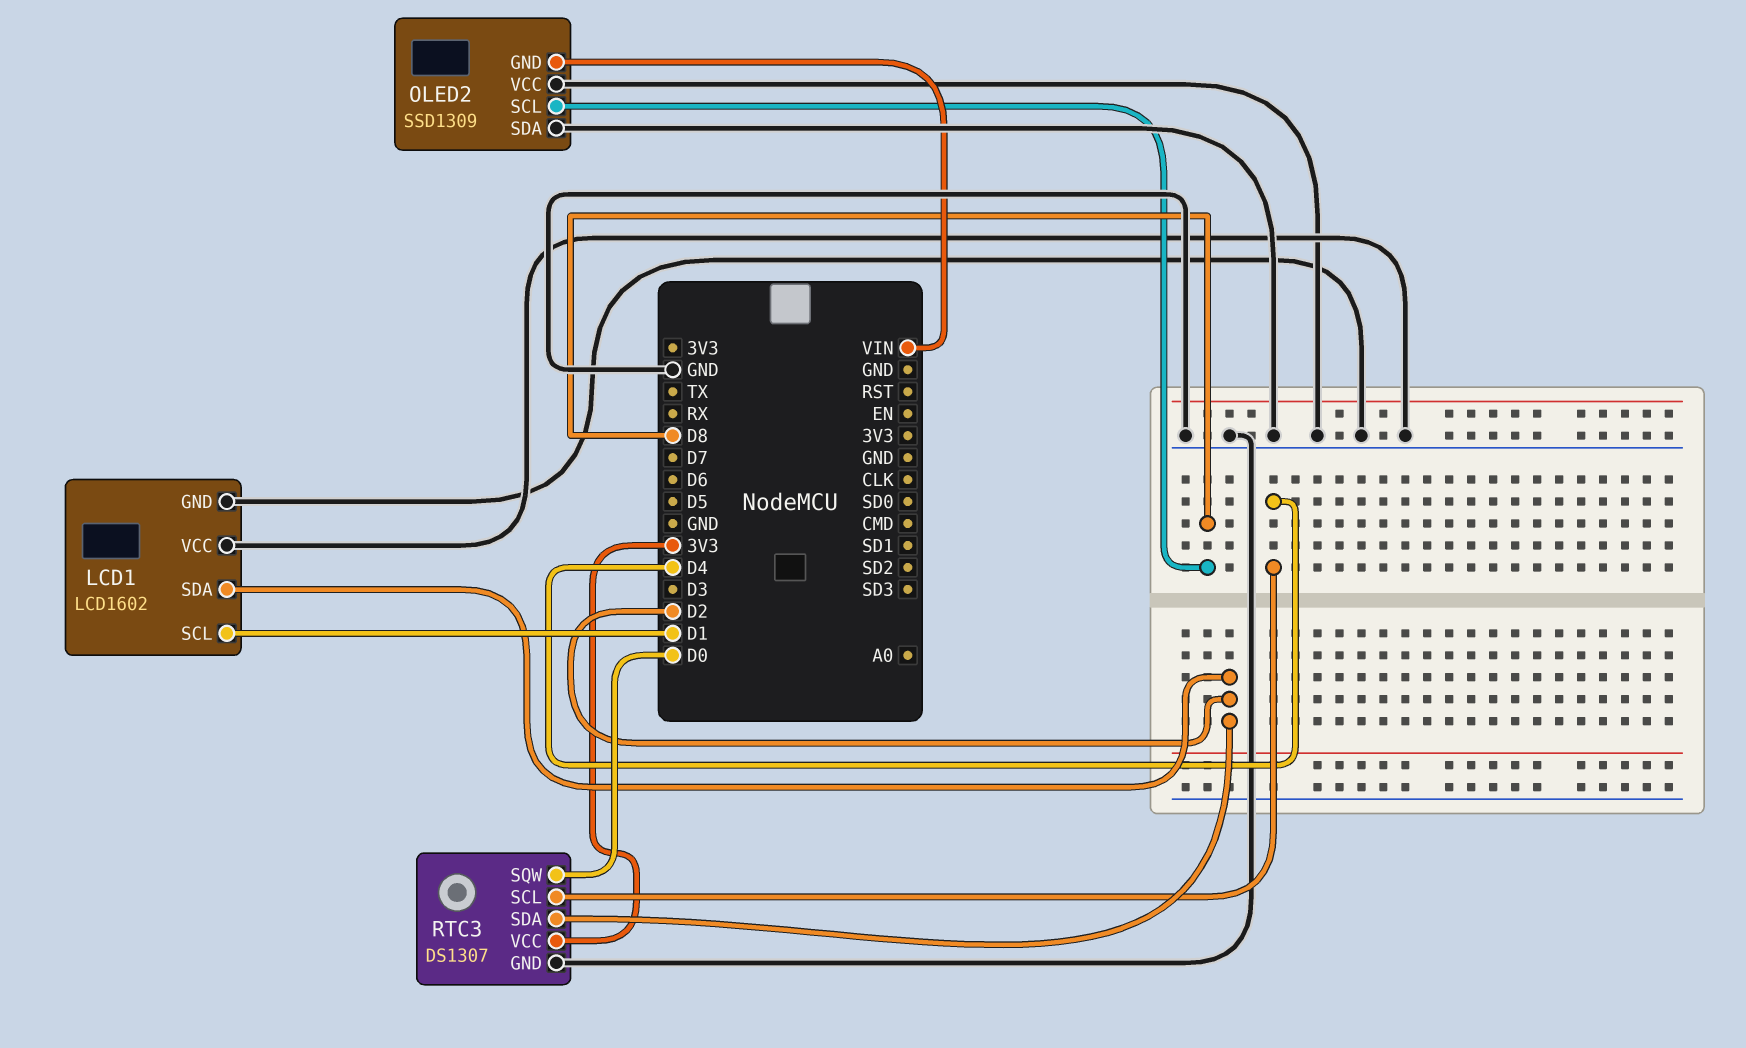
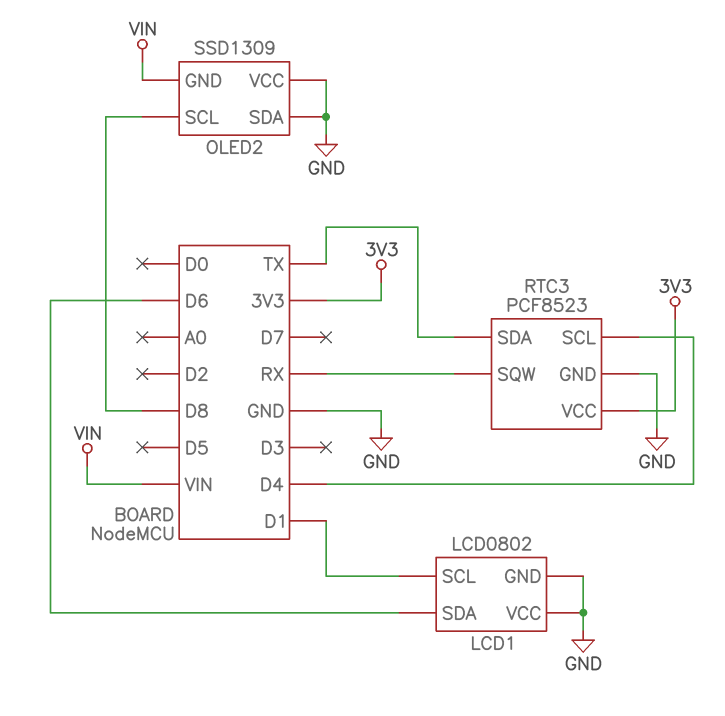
LCD1: LCD1602 -> LCD0802
LCD1 pin SDA: D2 -> D6
RTC3: DS1307 -> PCF8523
RTC3 pin SDA: D2 -> TX
RTC3 pin SQW: D0 -> RX

